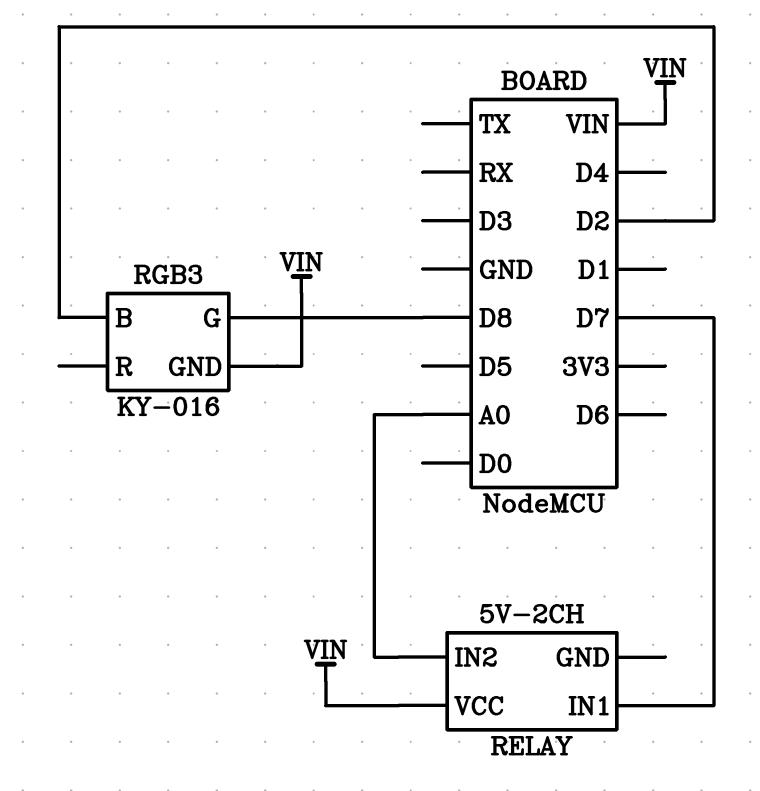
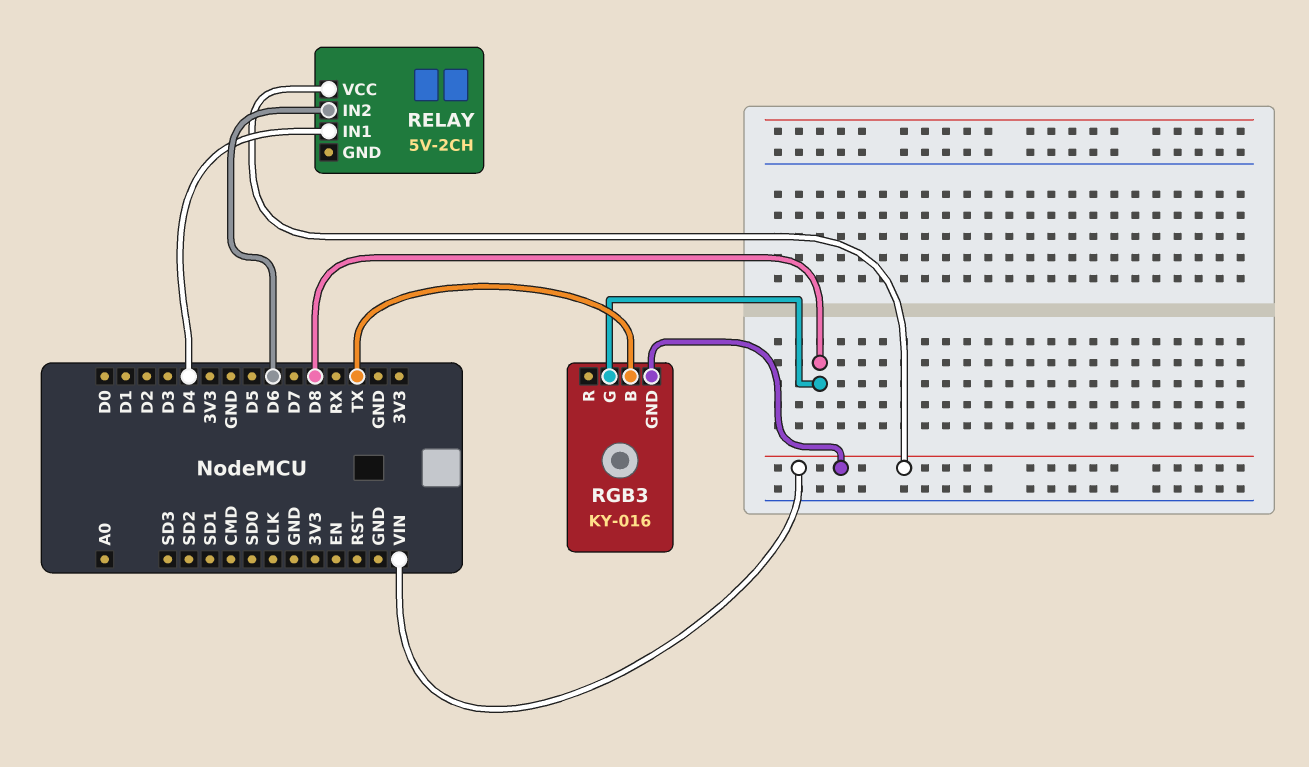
RELAY pin IN1: D7 -> D4
RELAY pin IN2: A0 -> D6
RGB3 pin B: D2 -> TX

